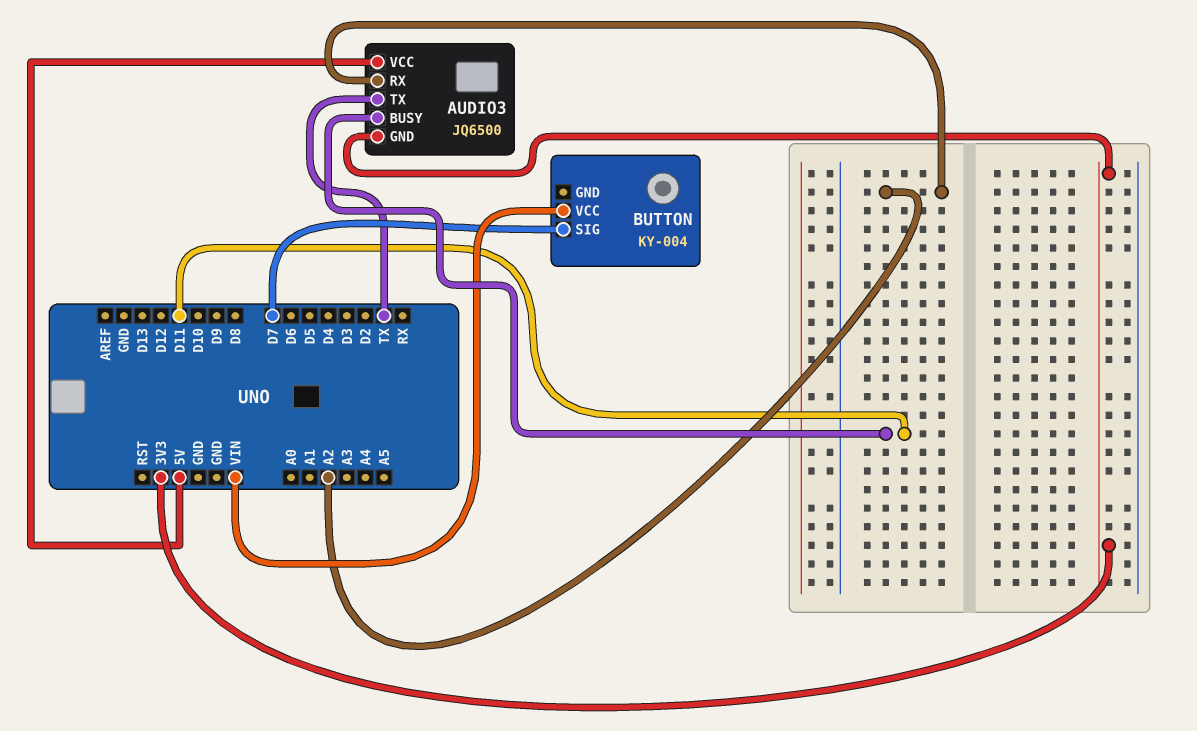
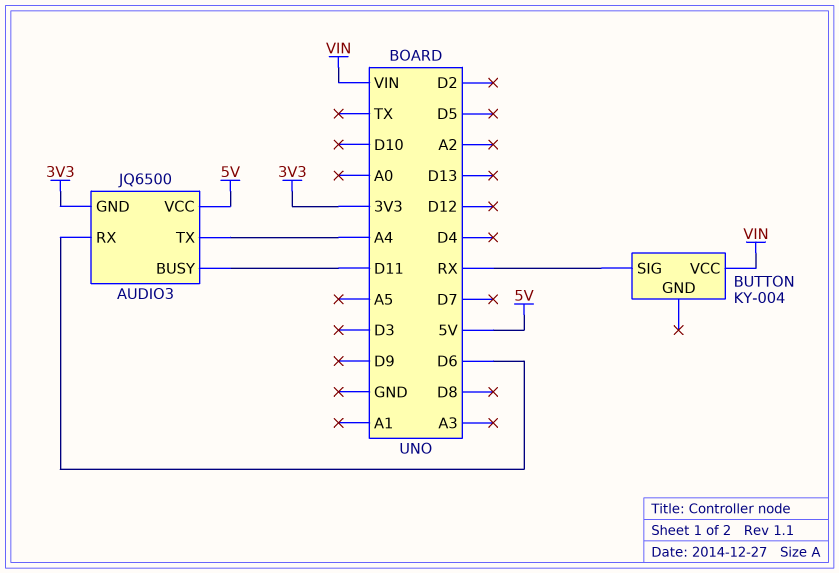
AUDIO3 pin RX: A2 -> D6
AUDIO3 pin TX: TX -> A4
BUTTON pin SIG: D7 -> RX

